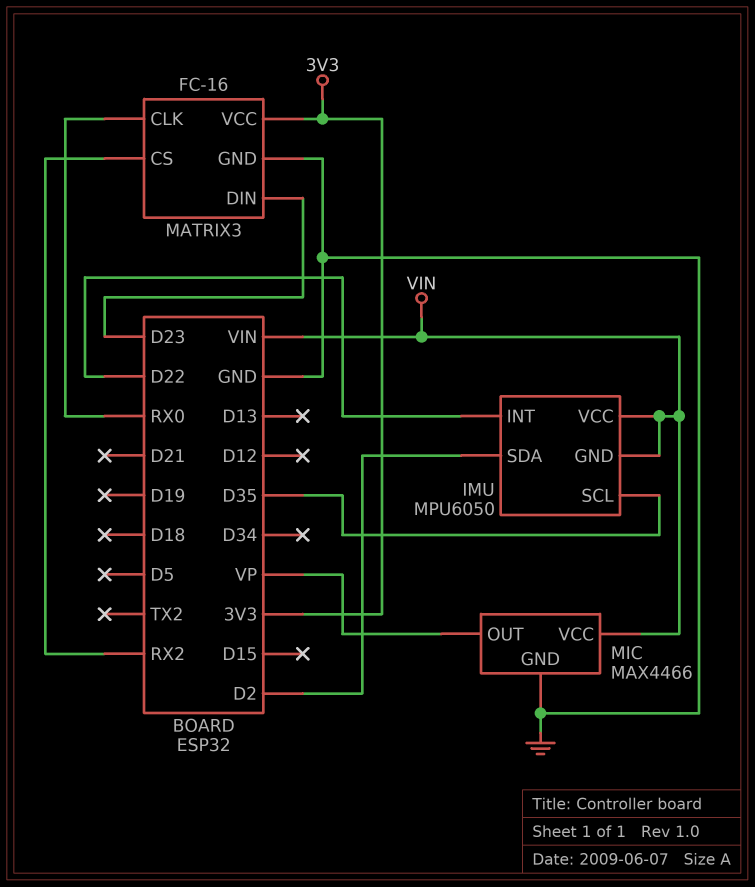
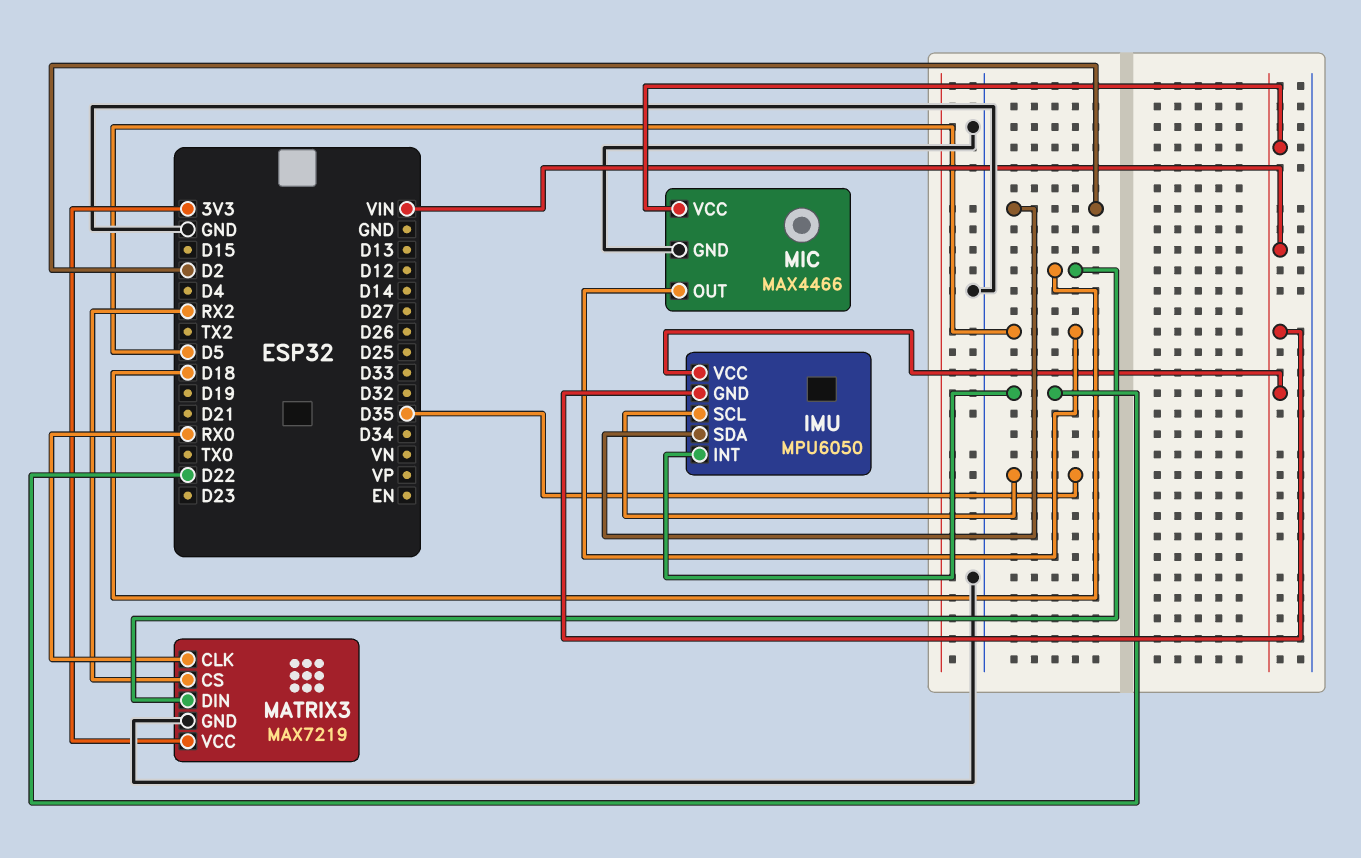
MATRIX3: FC-16 -> MAX7219
MATRIX3 pin DIN: D23 -> D18
MIC pin OUT: VP -> D5

